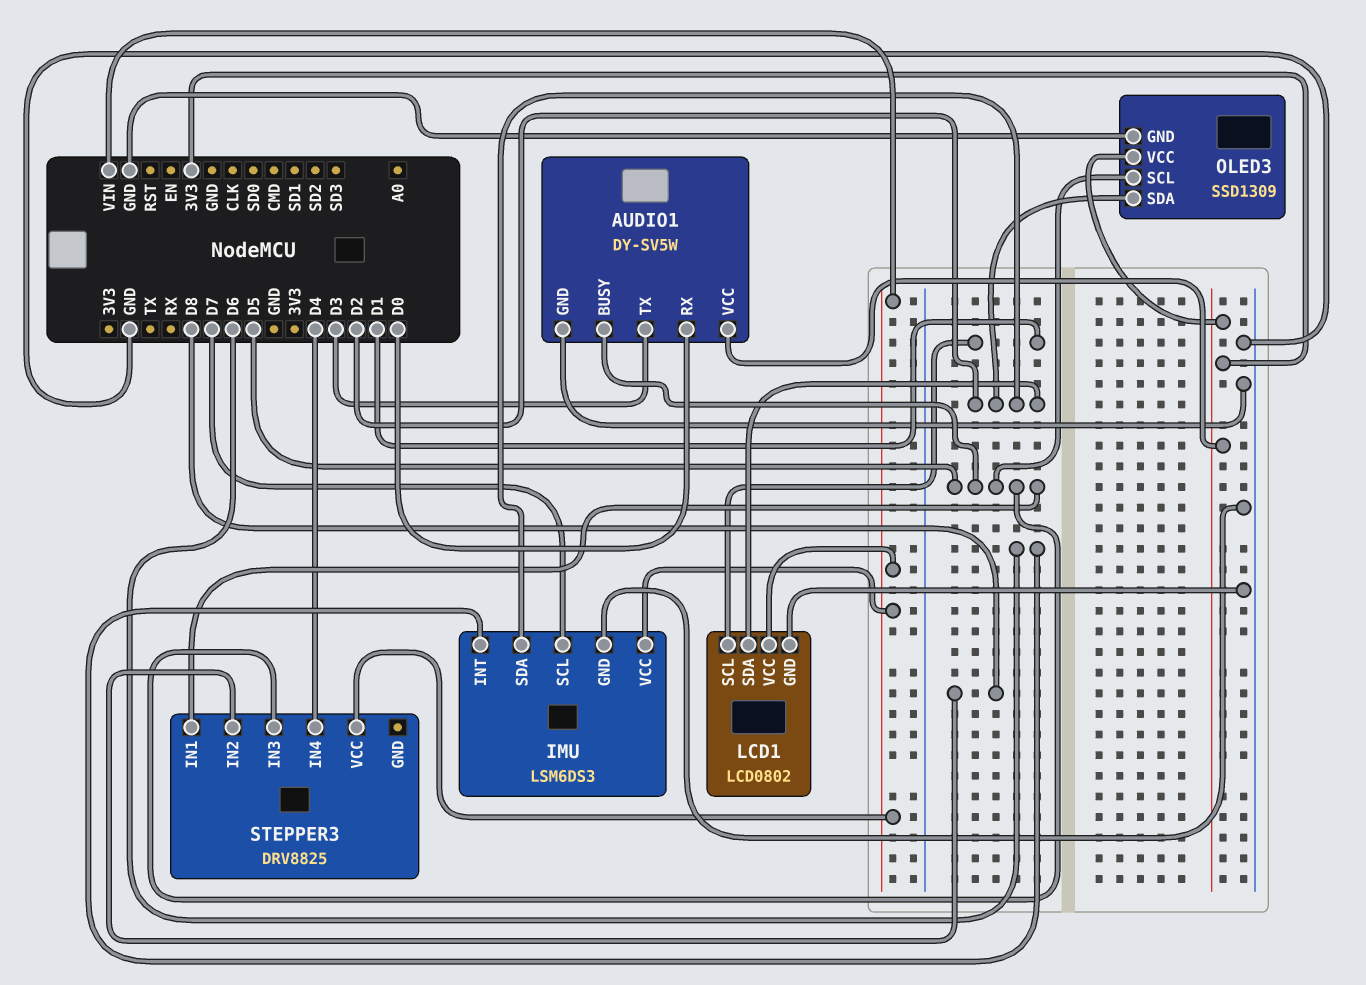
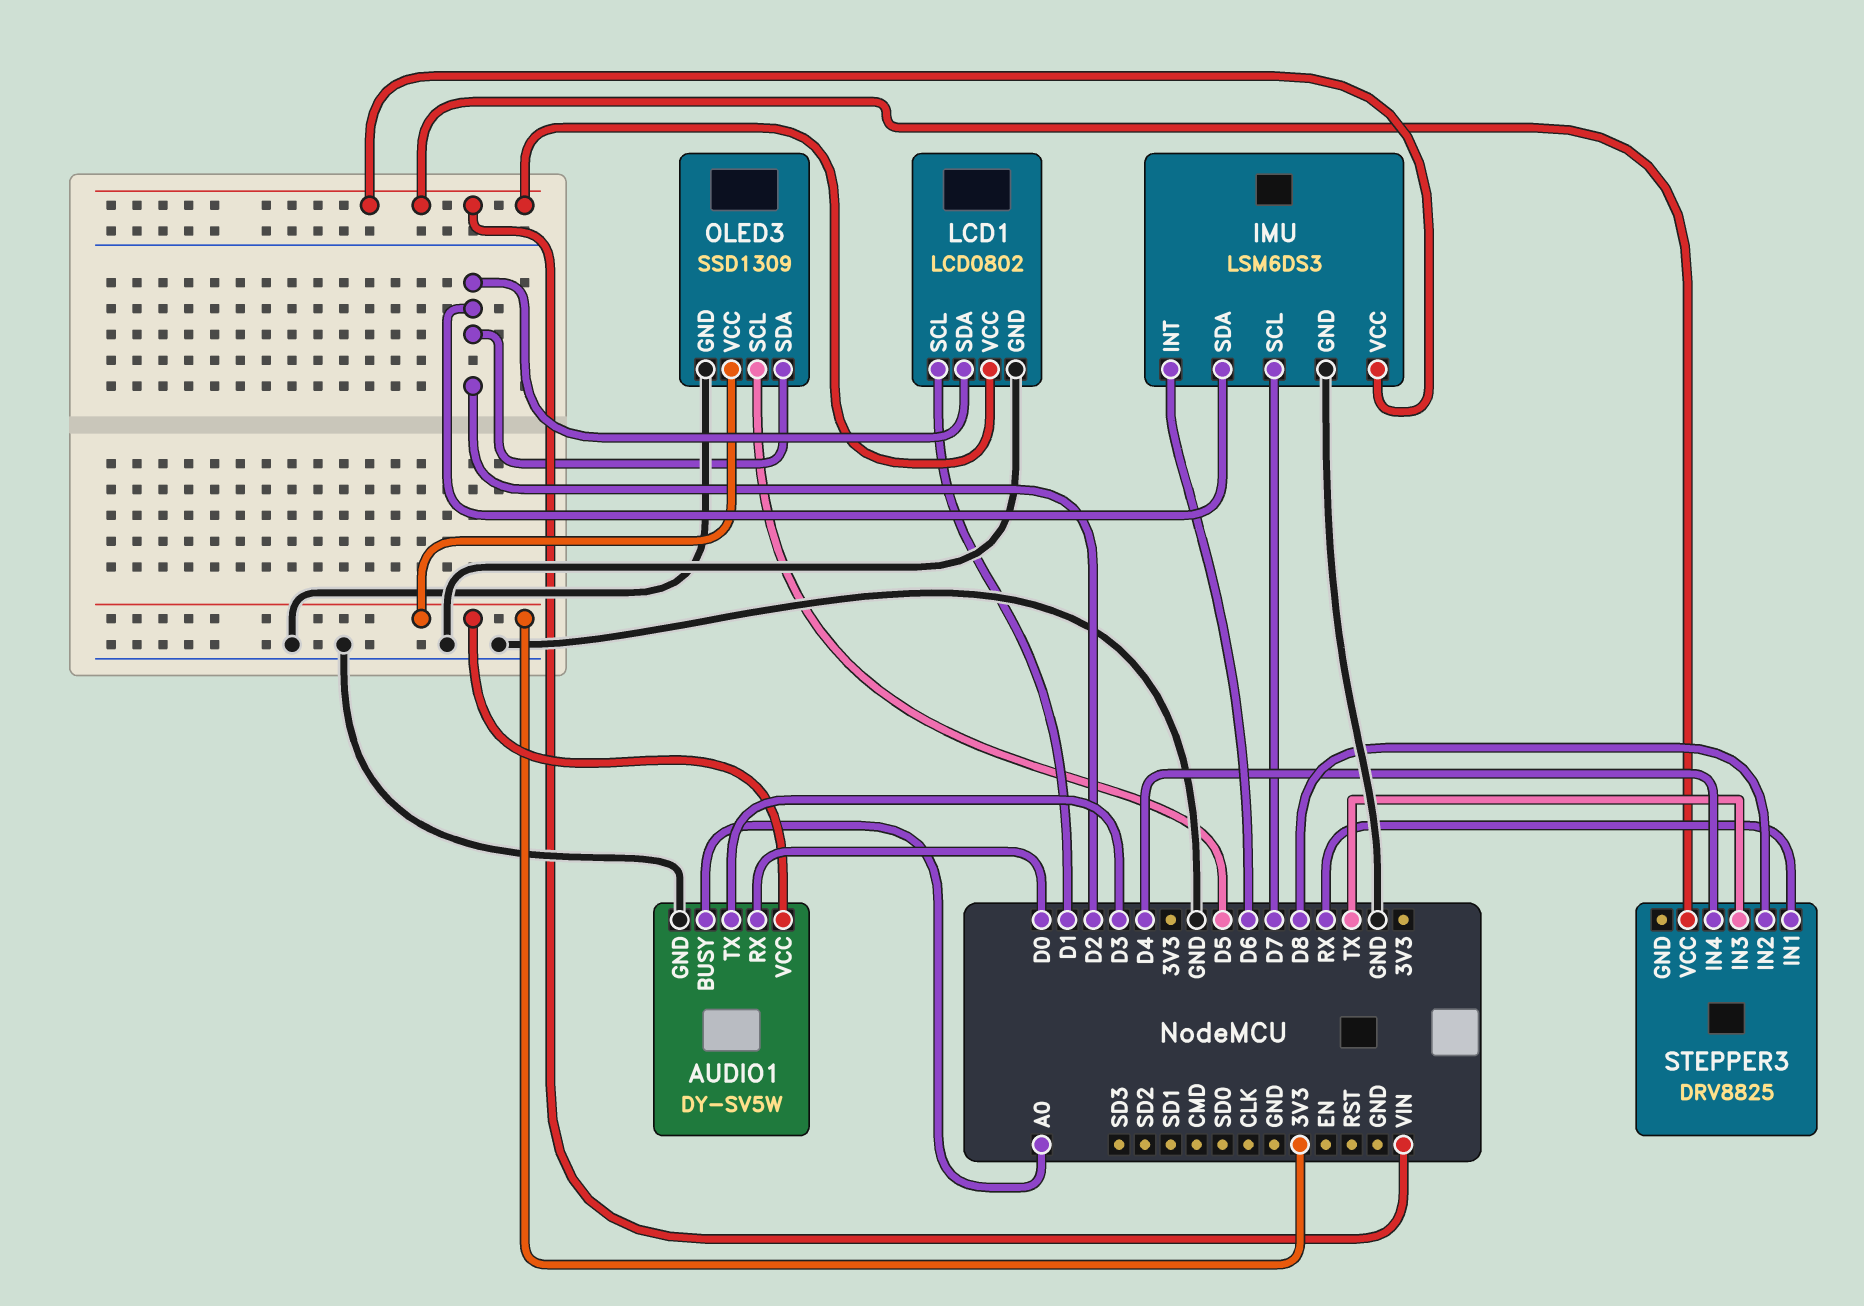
AUDIO1 pin BUSY: D5 -> A0
STEPPER3 pin IN1: D5 -> RX
STEPPER3 pin IN3: D5 -> TX

